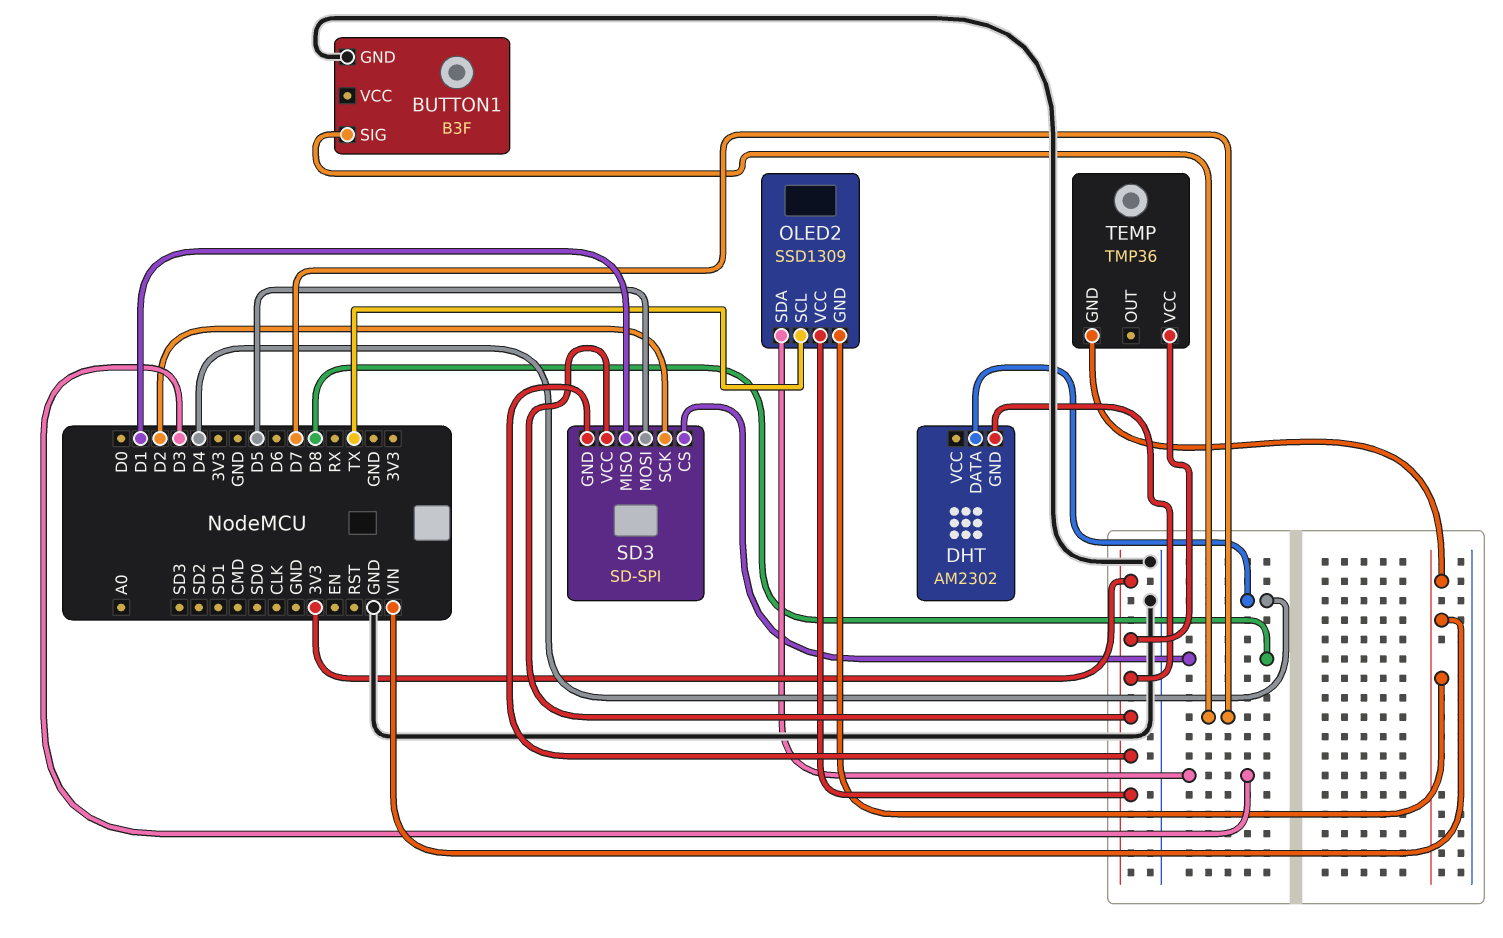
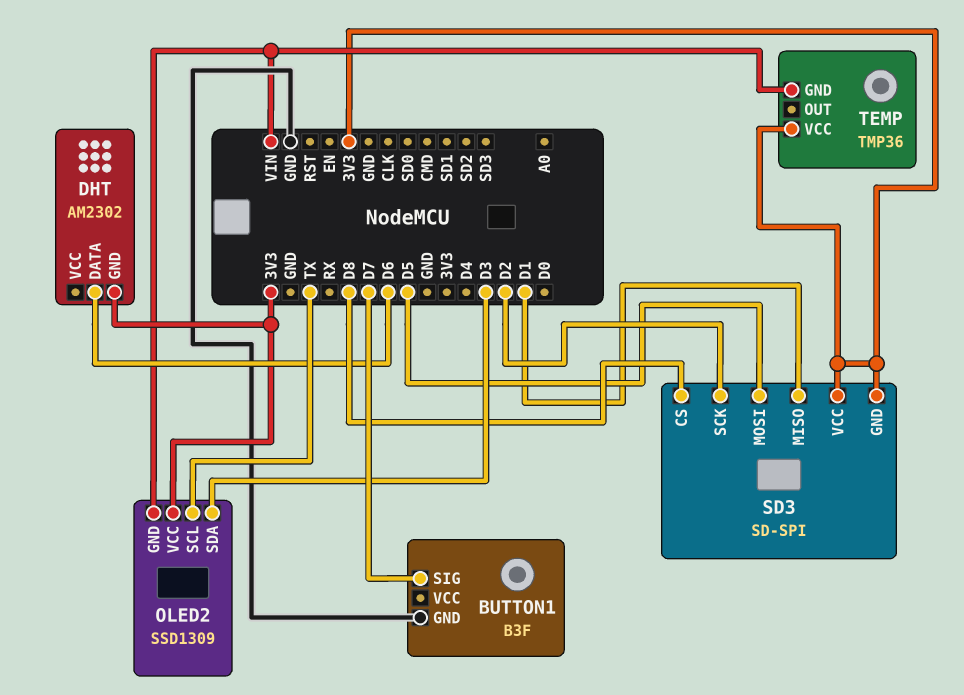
DHT pin DATA: D4 -> D6

